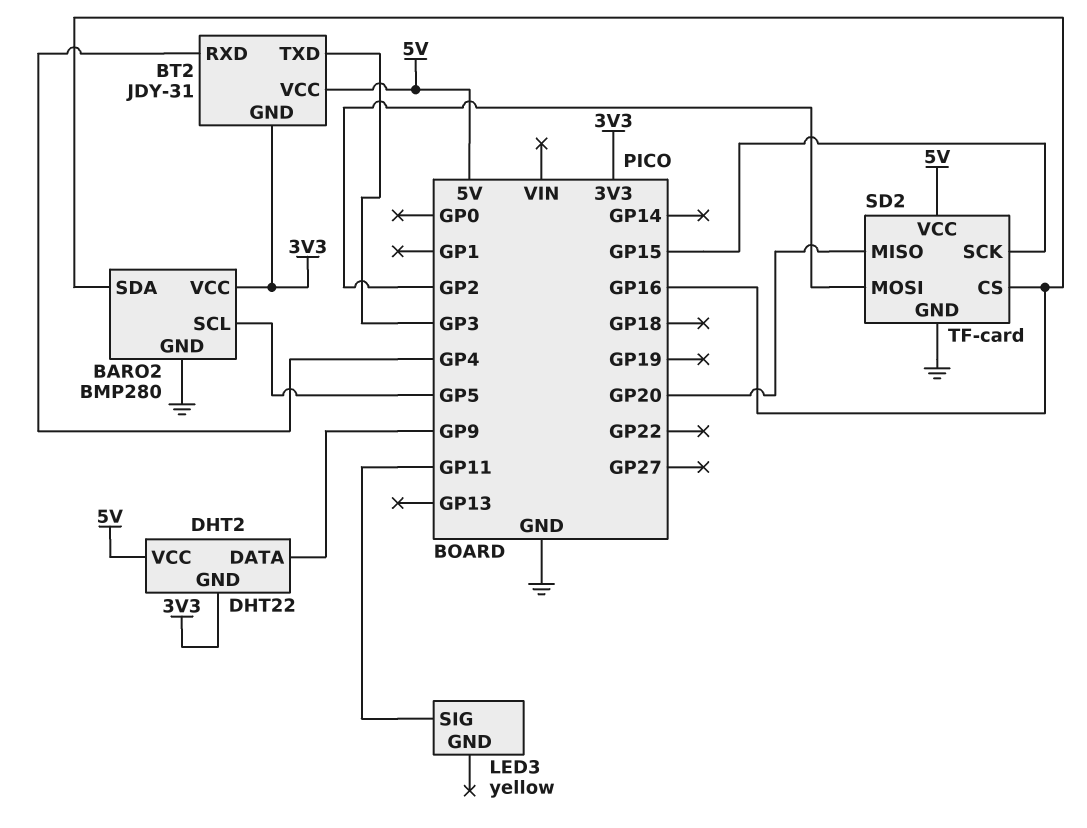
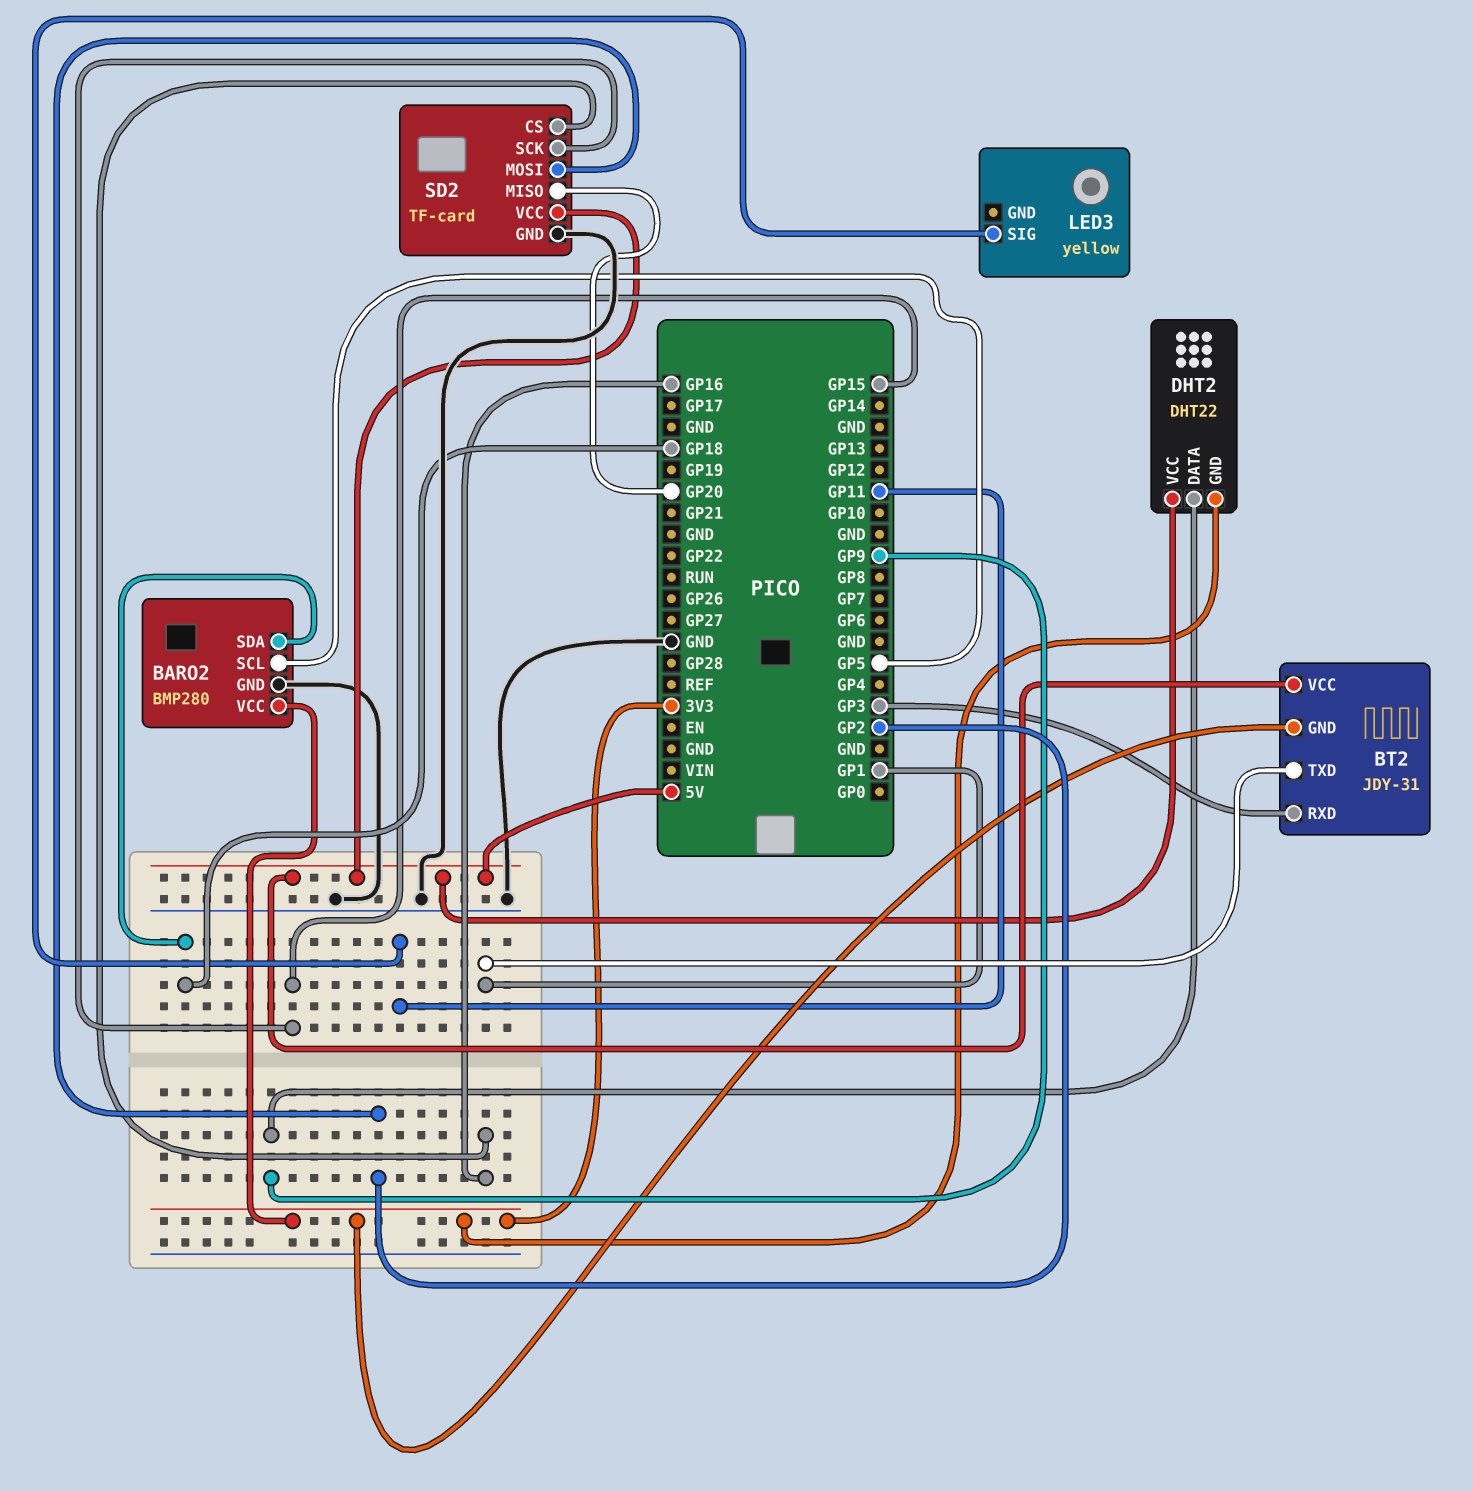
BARO2 pin SDA: GP16 -> GP18
BT2 pin RXD: GP4 -> GP3
BT2 pin TXD: GP3 -> GP1

